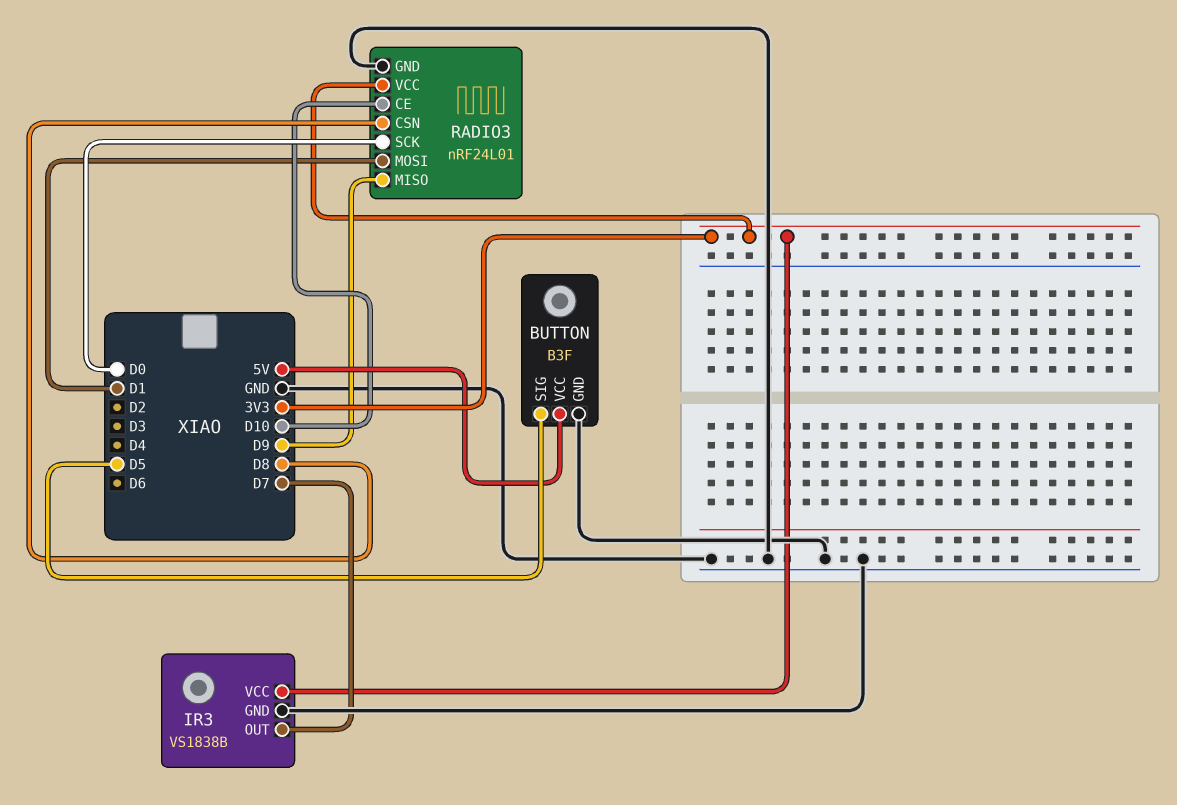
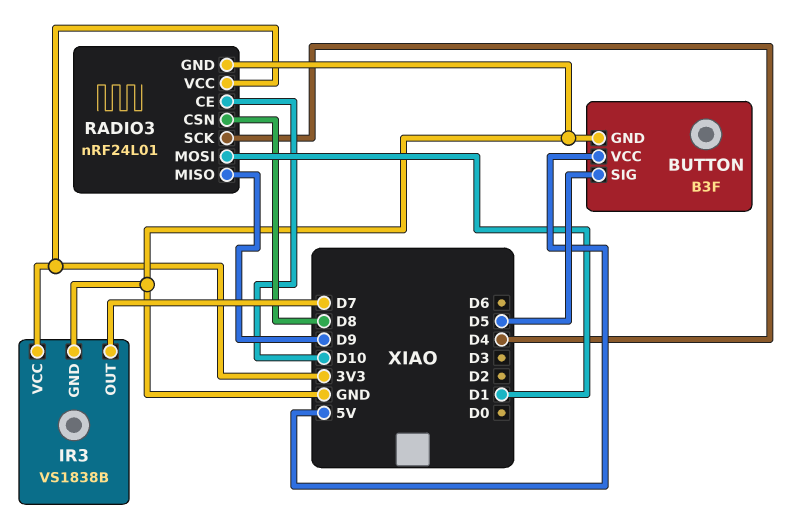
RADIO3 pin SCK: D0 -> D4

